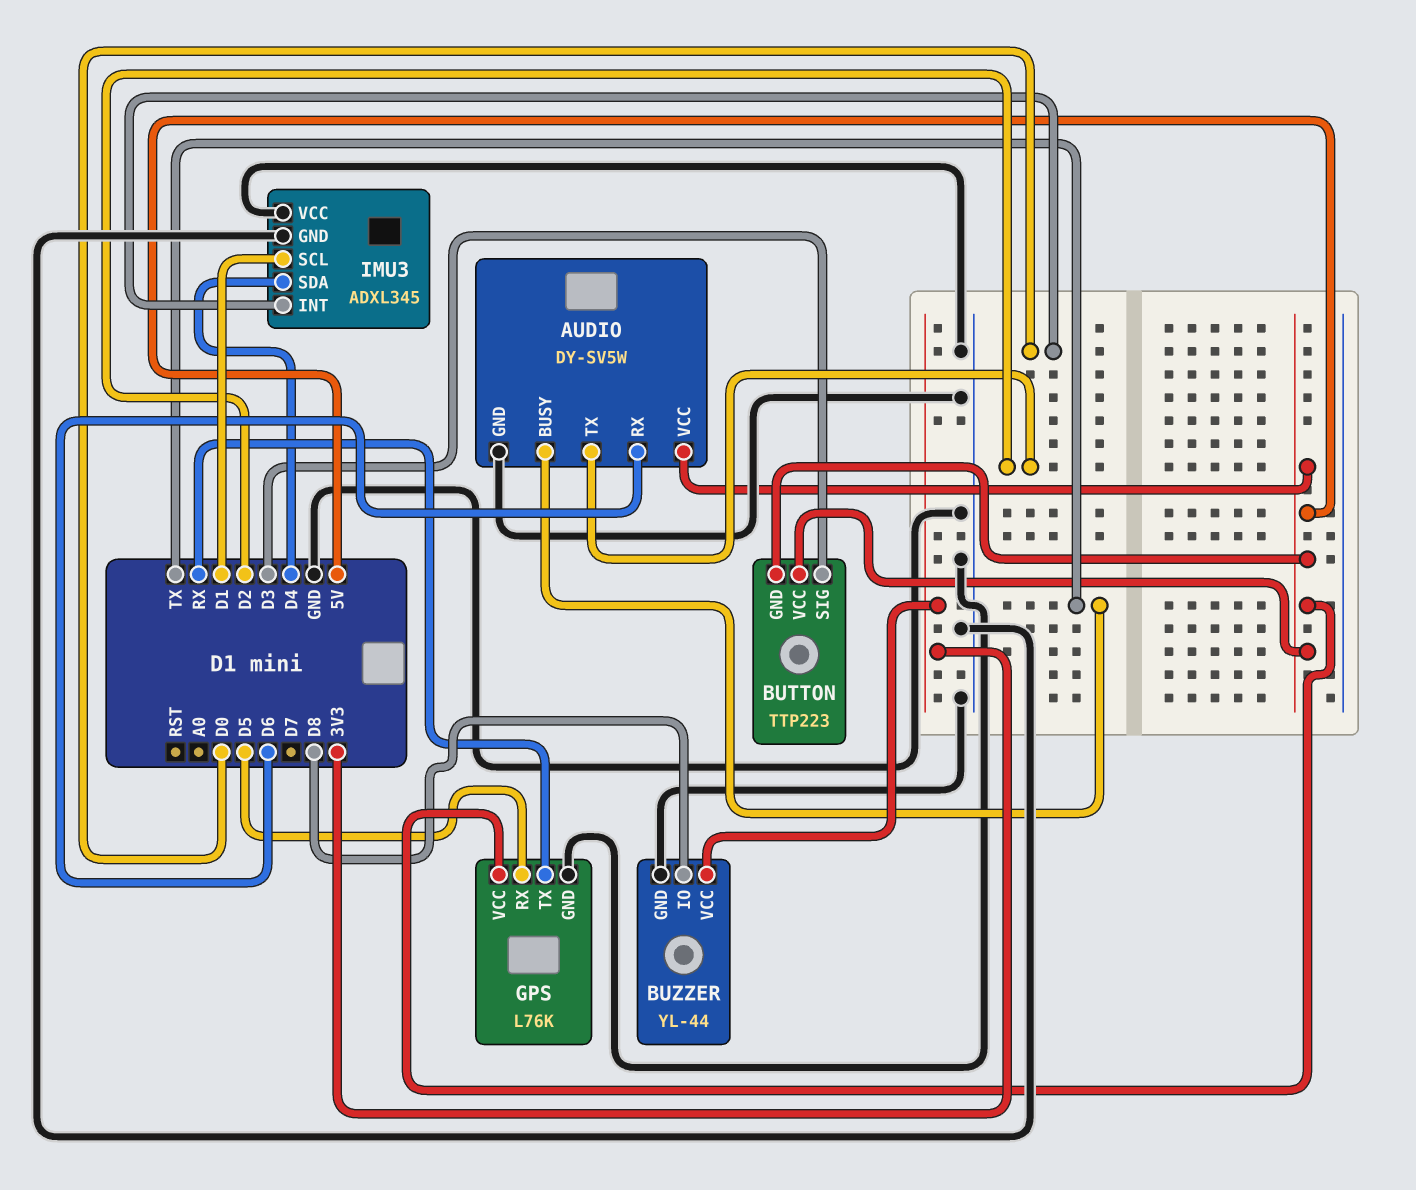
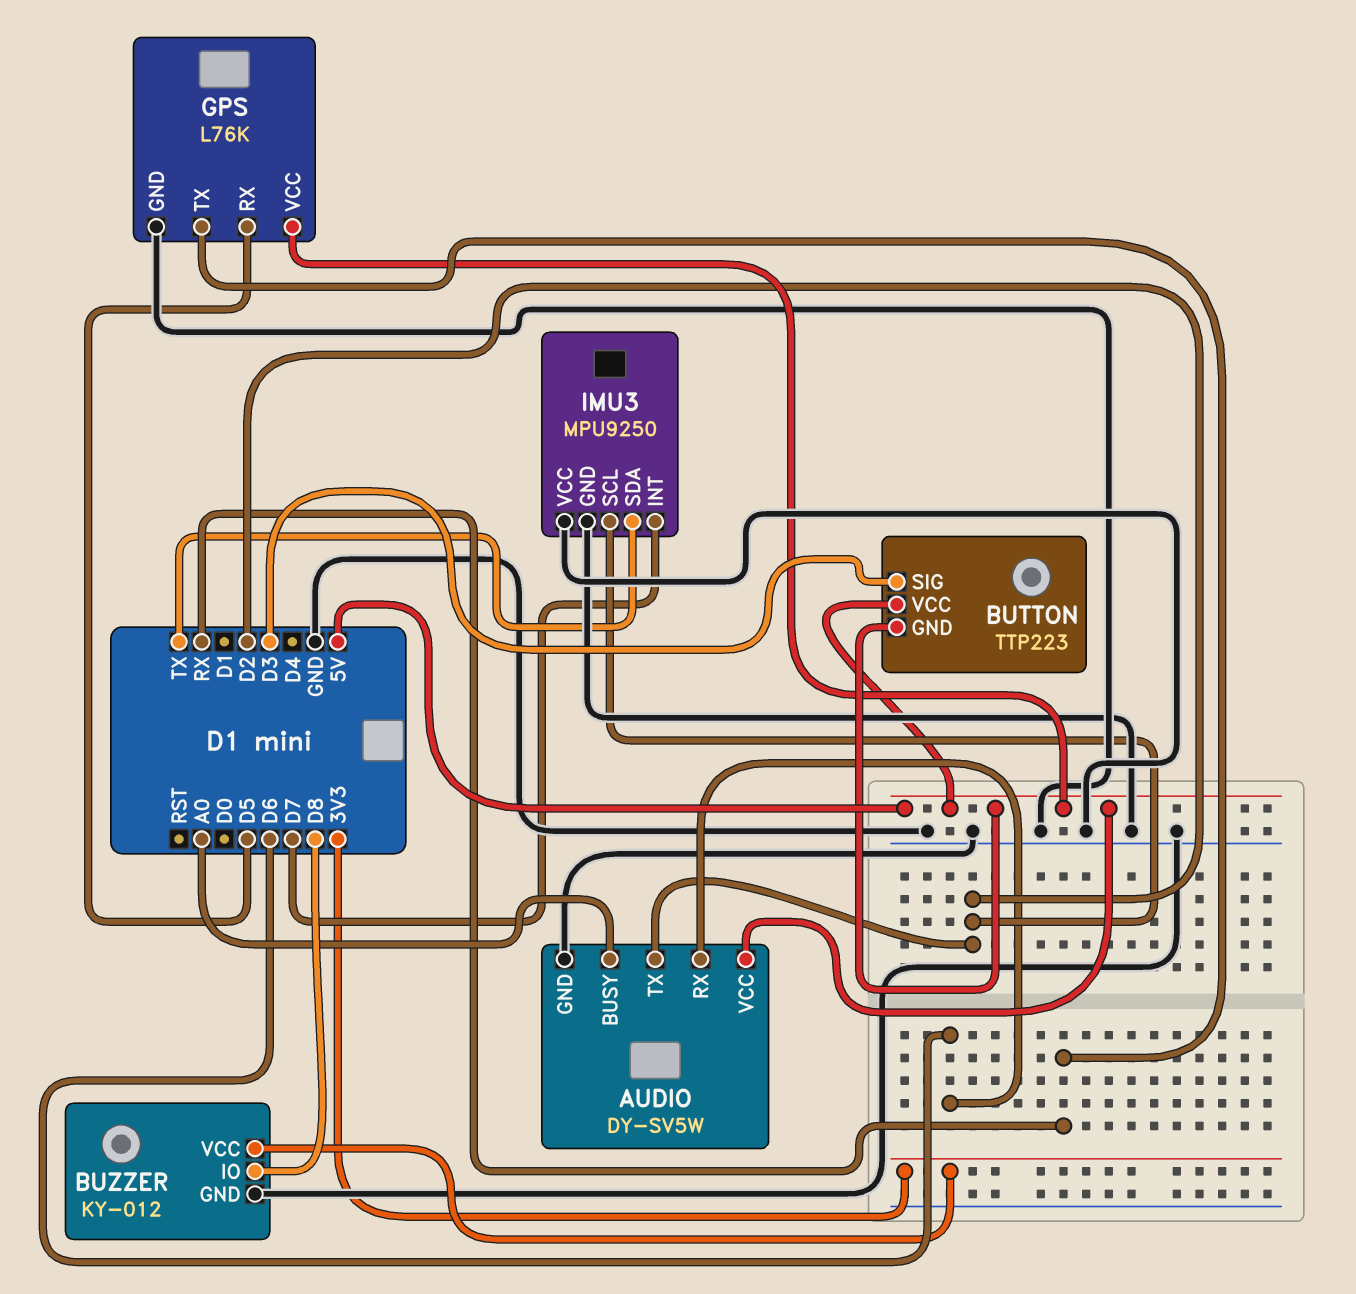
AUDIO pin BUSY: TX -> A0
BUZZER: YL-44 -> KY-012
IMU3: ADXL345 -> MPU9250
IMU3 pin INT: D0 -> D7
IMU3 pin SCL: D1 -> D2
IMU3 pin SDA: D4 -> TX

